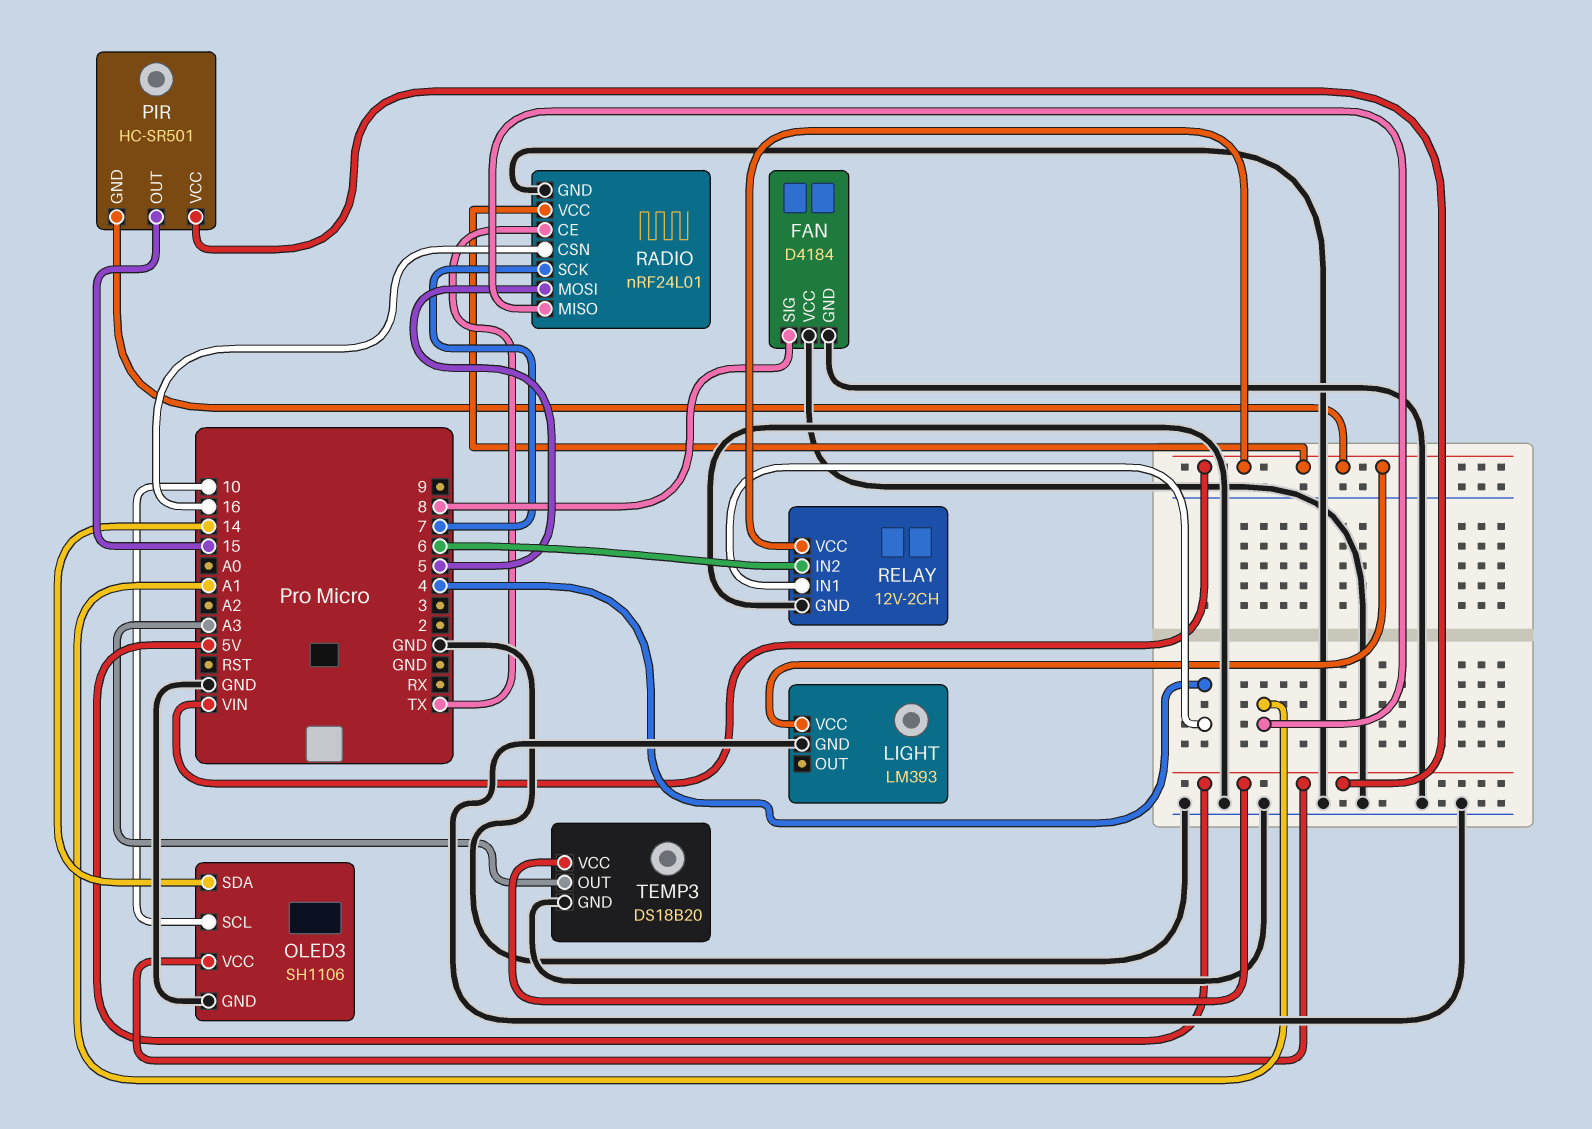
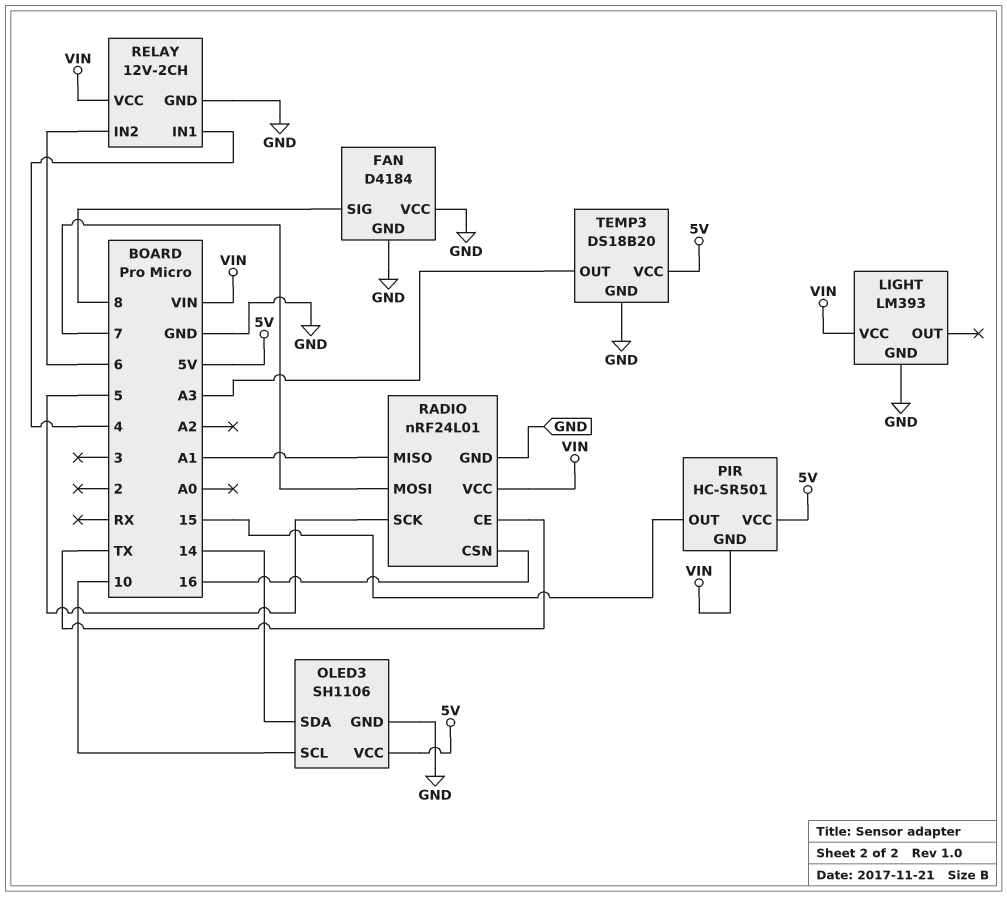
RADIO pin MOSI: 5 -> 7
RADIO pin SCK: 7 -> 5

